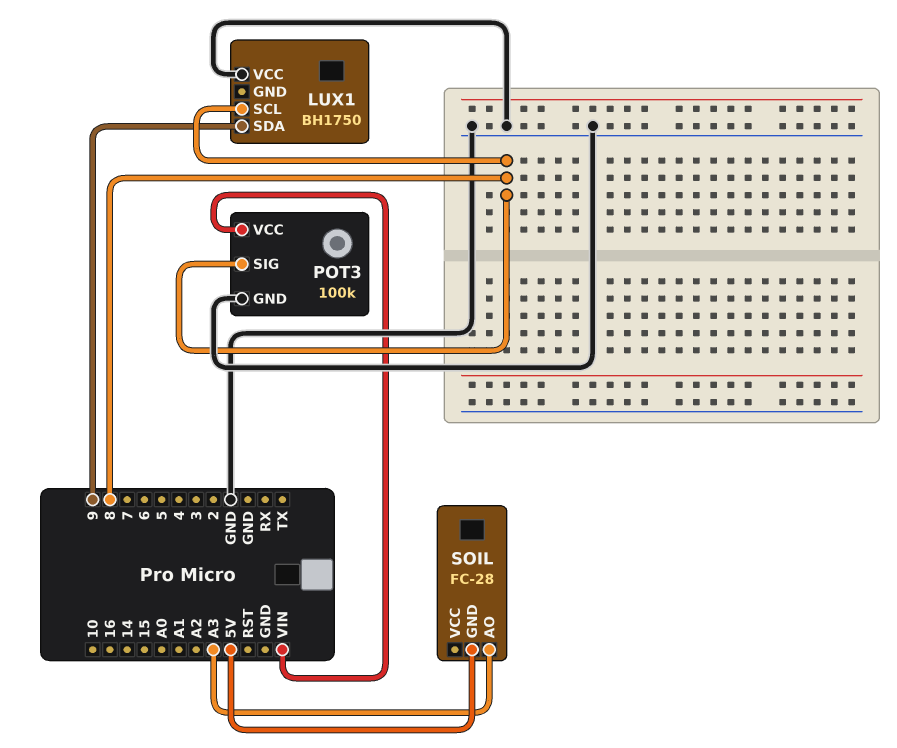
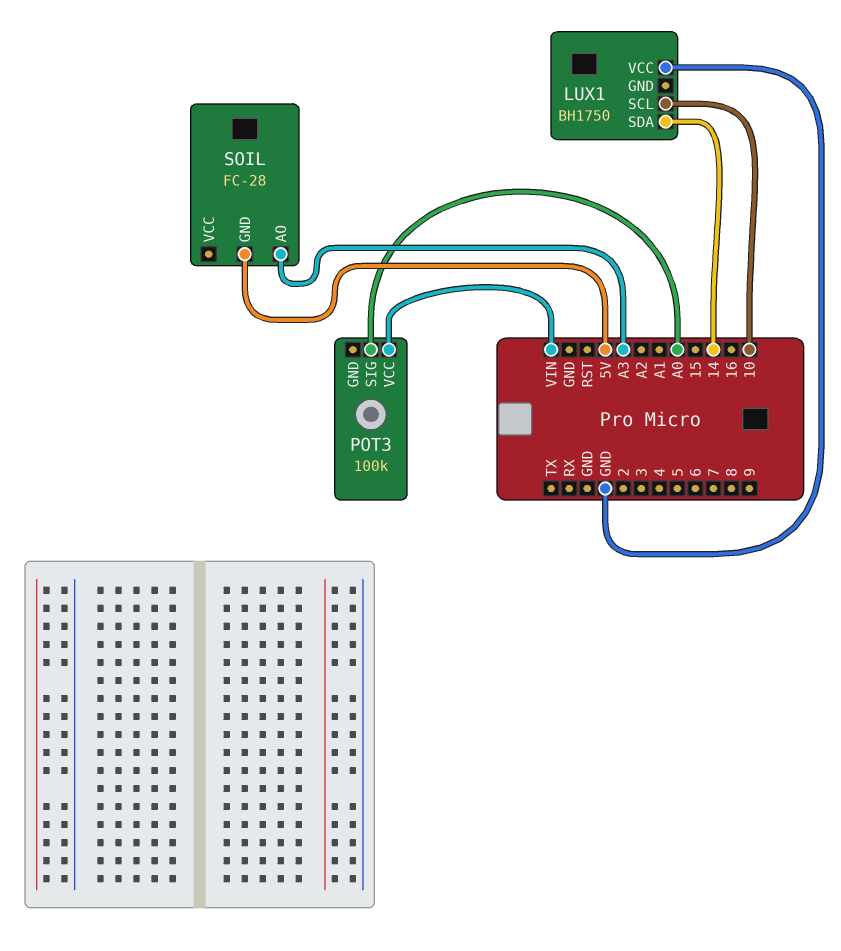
LUX1 pin SCL: 8 -> 10
LUX1 pin SDA: 9 -> 14
POT3 pin GND: GND -> none
POT3 pin SIG: 8 -> A0

